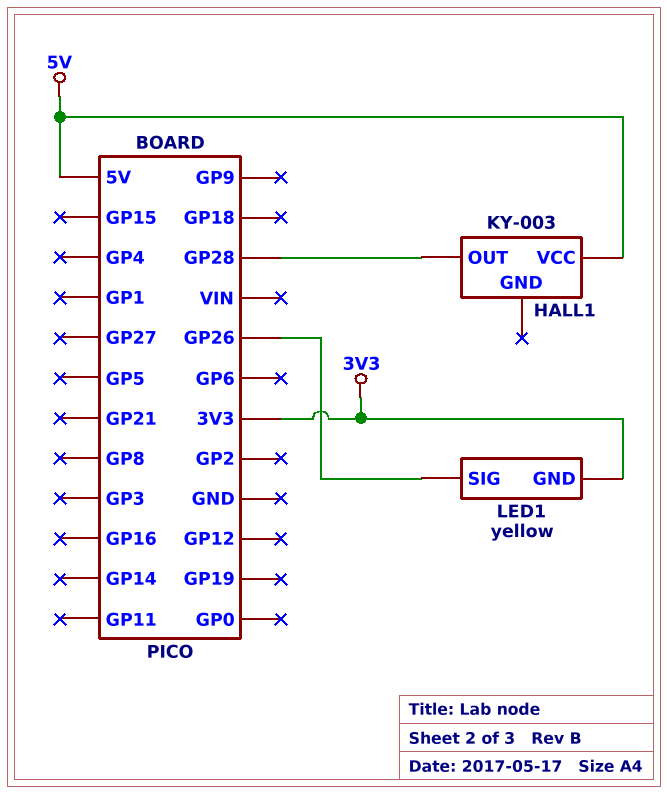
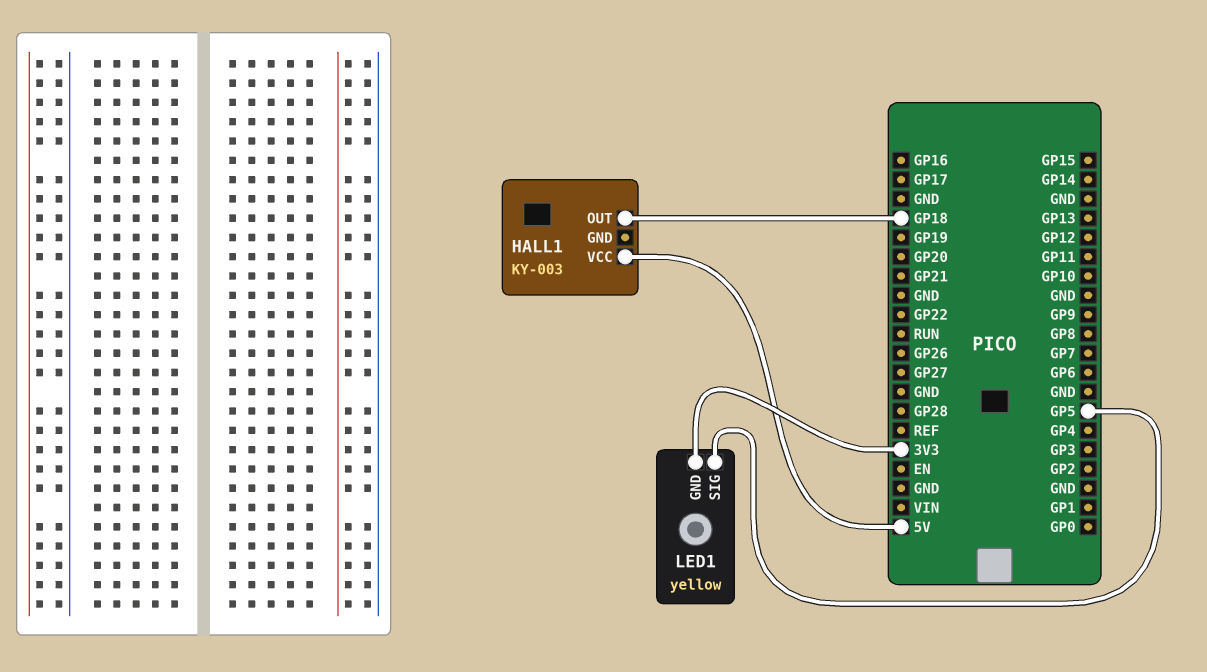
HALL1 pin OUT: GP28 -> GP18
LED1 pin SIG: GP26 -> GP5

